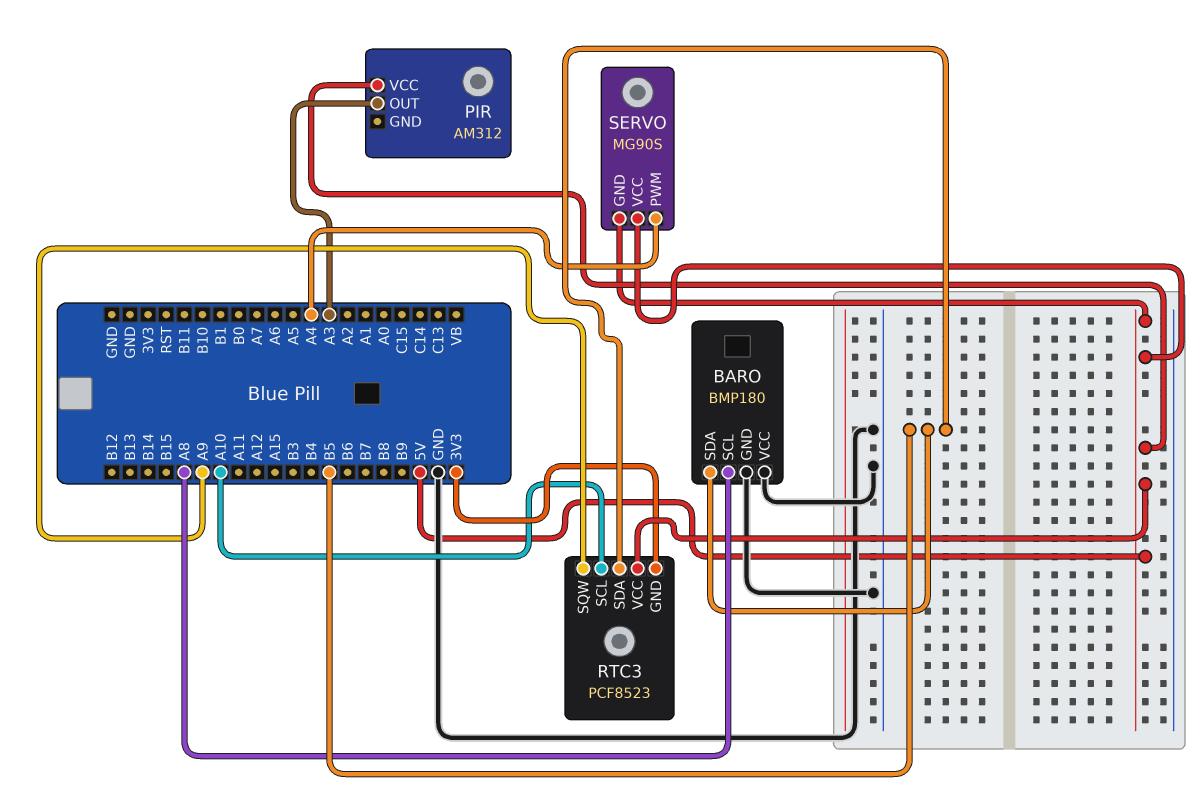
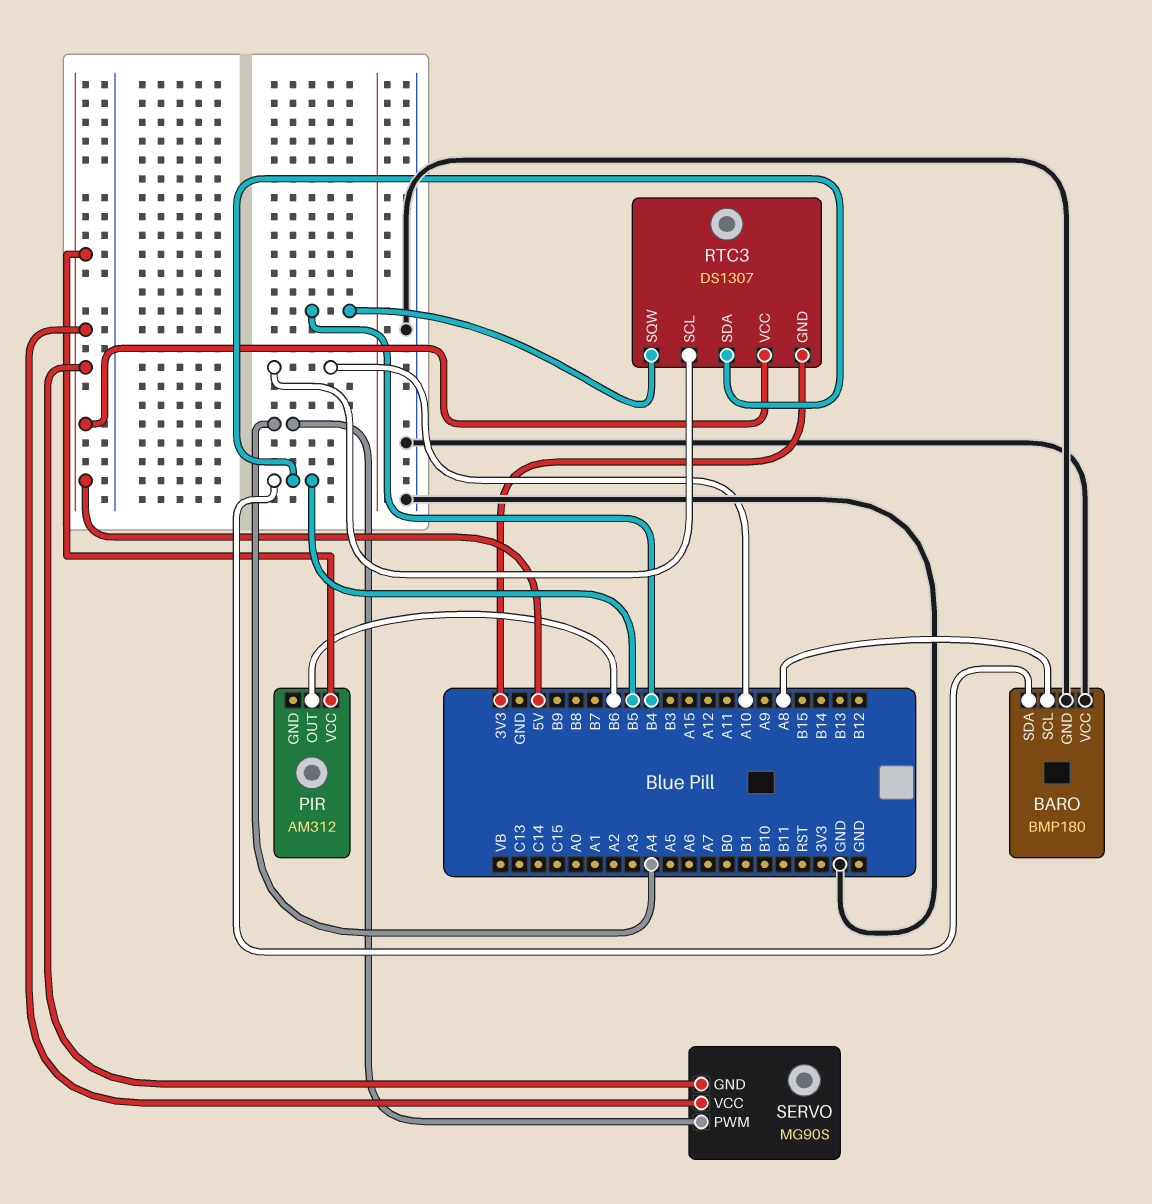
PIR pin OUT: A3 -> B6
RTC3: PCF8523 -> DS1307
RTC3 pin SQW: A9 -> B4

